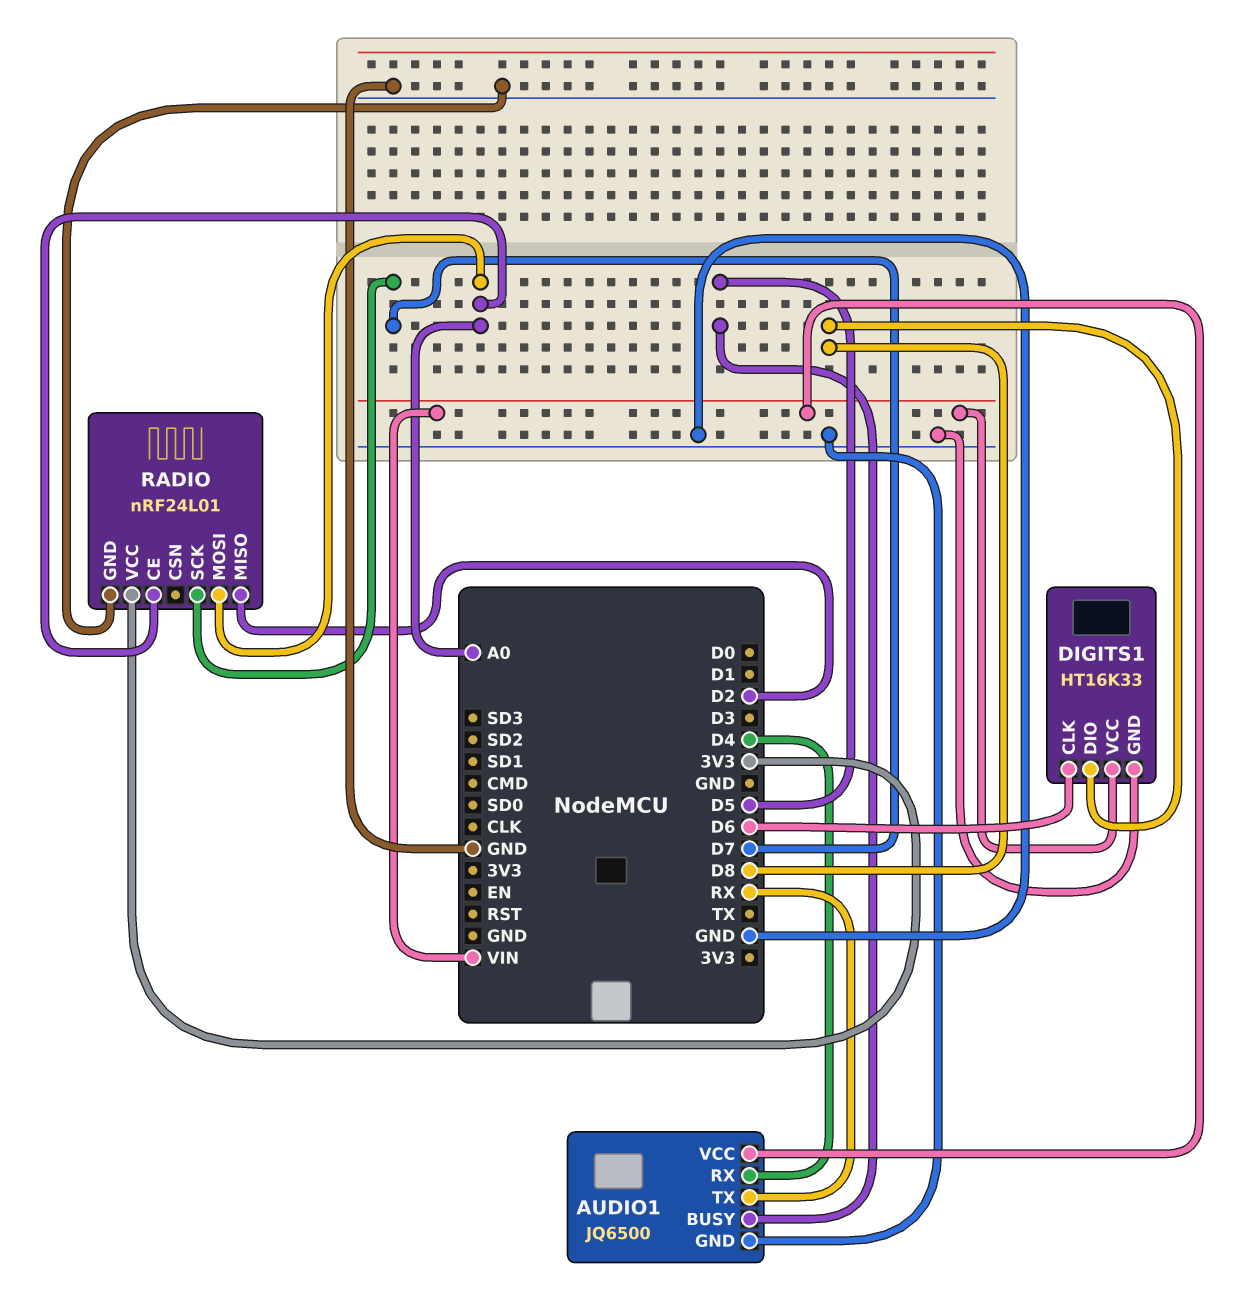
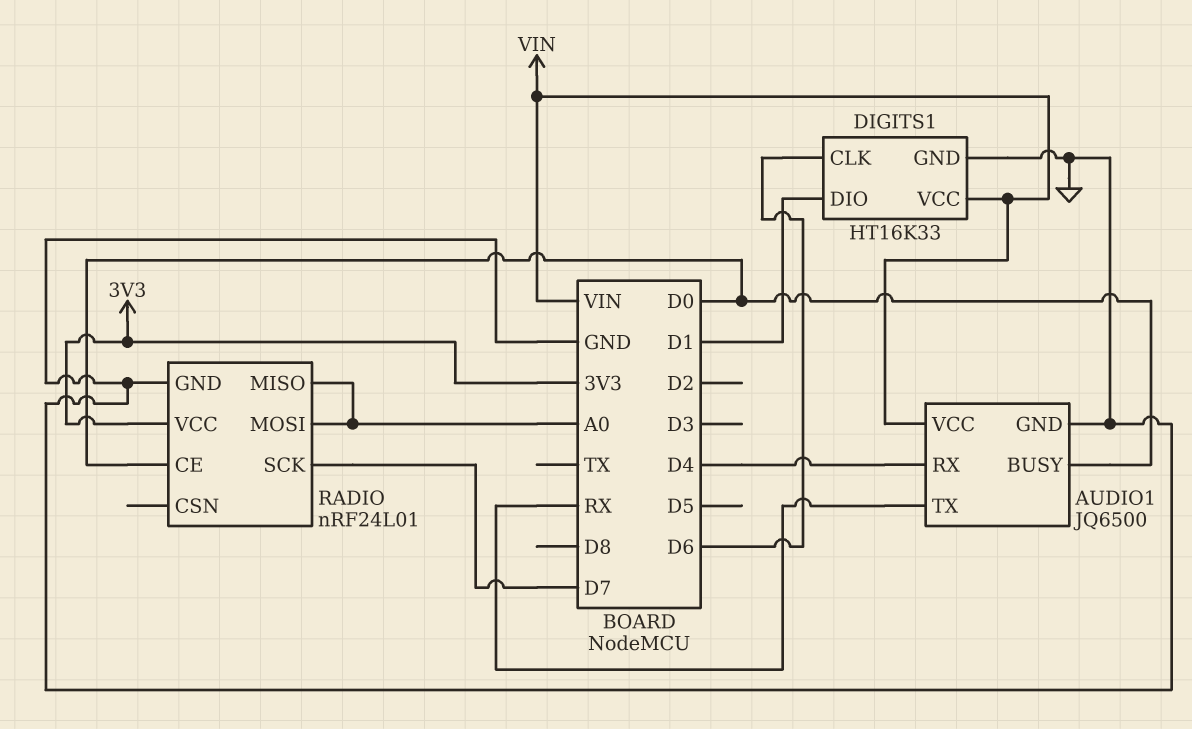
AUDIO1 pin BUSY: D5 -> D0
DIGITS1 pin DIO: D8 -> D1
RADIO pin CE: A0 -> D0
RADIO pin MISO: D2 -> A0

